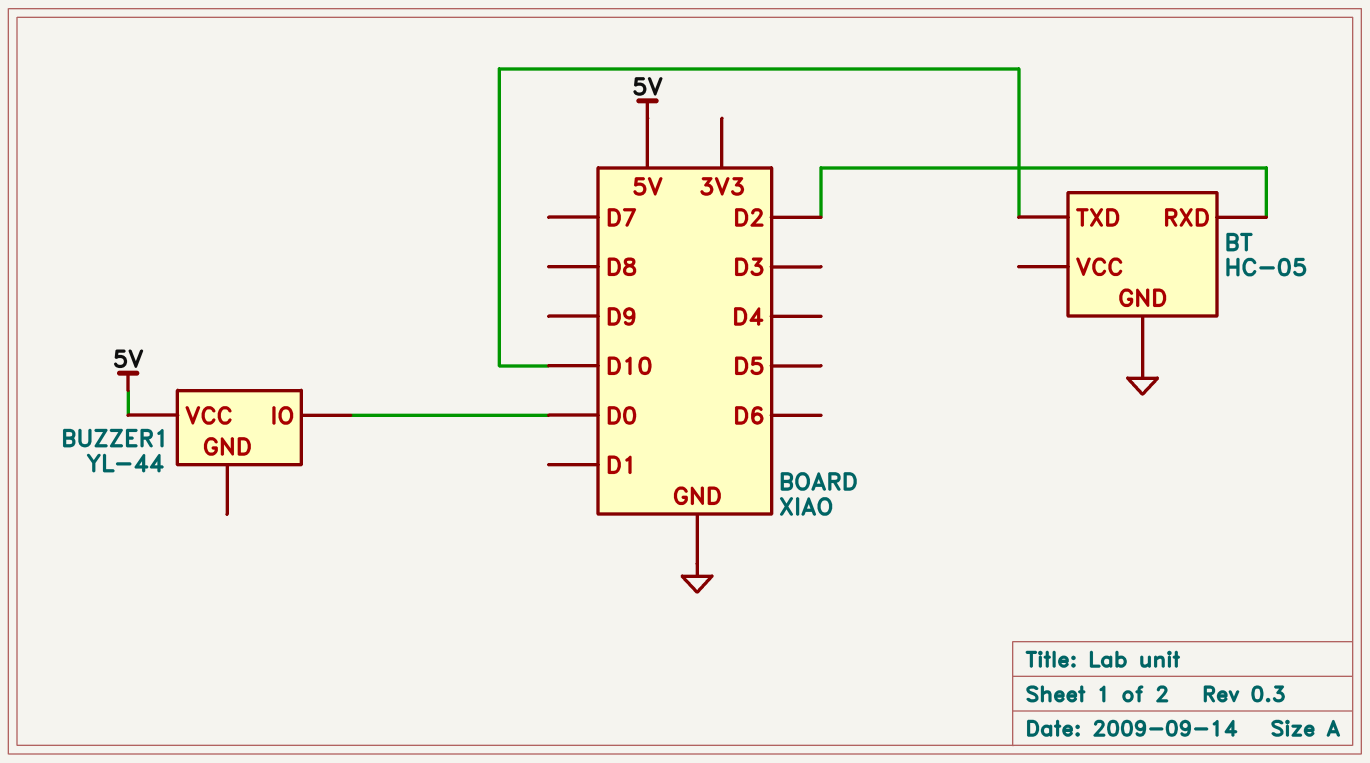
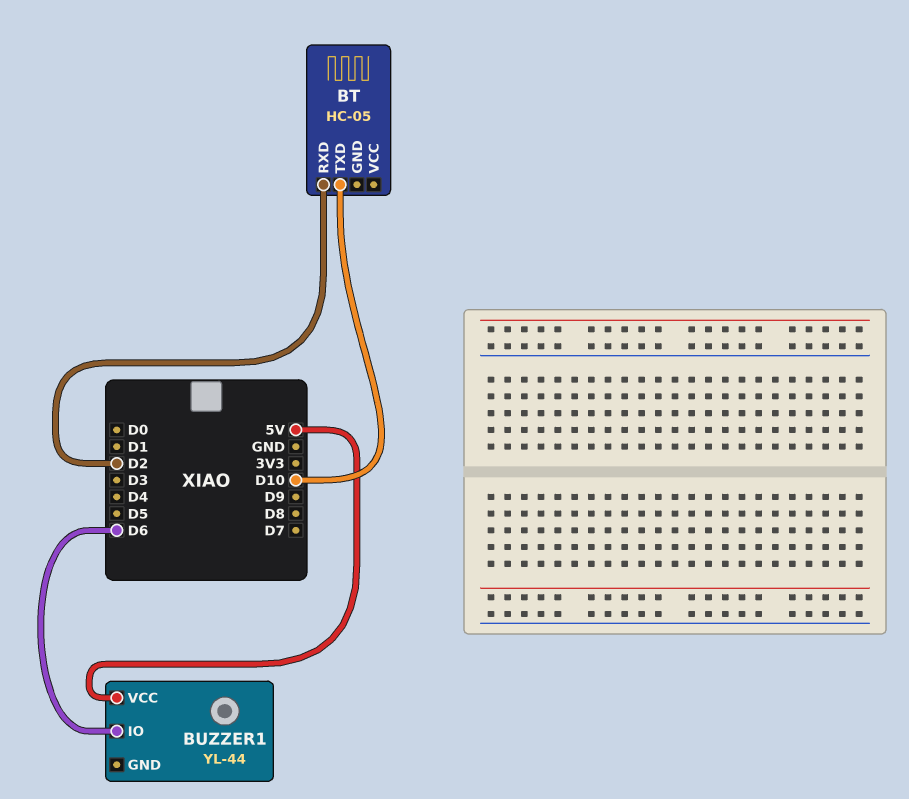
BT pin GND: GND -> none
BUZZER1 pin IO: D0 -> D6

